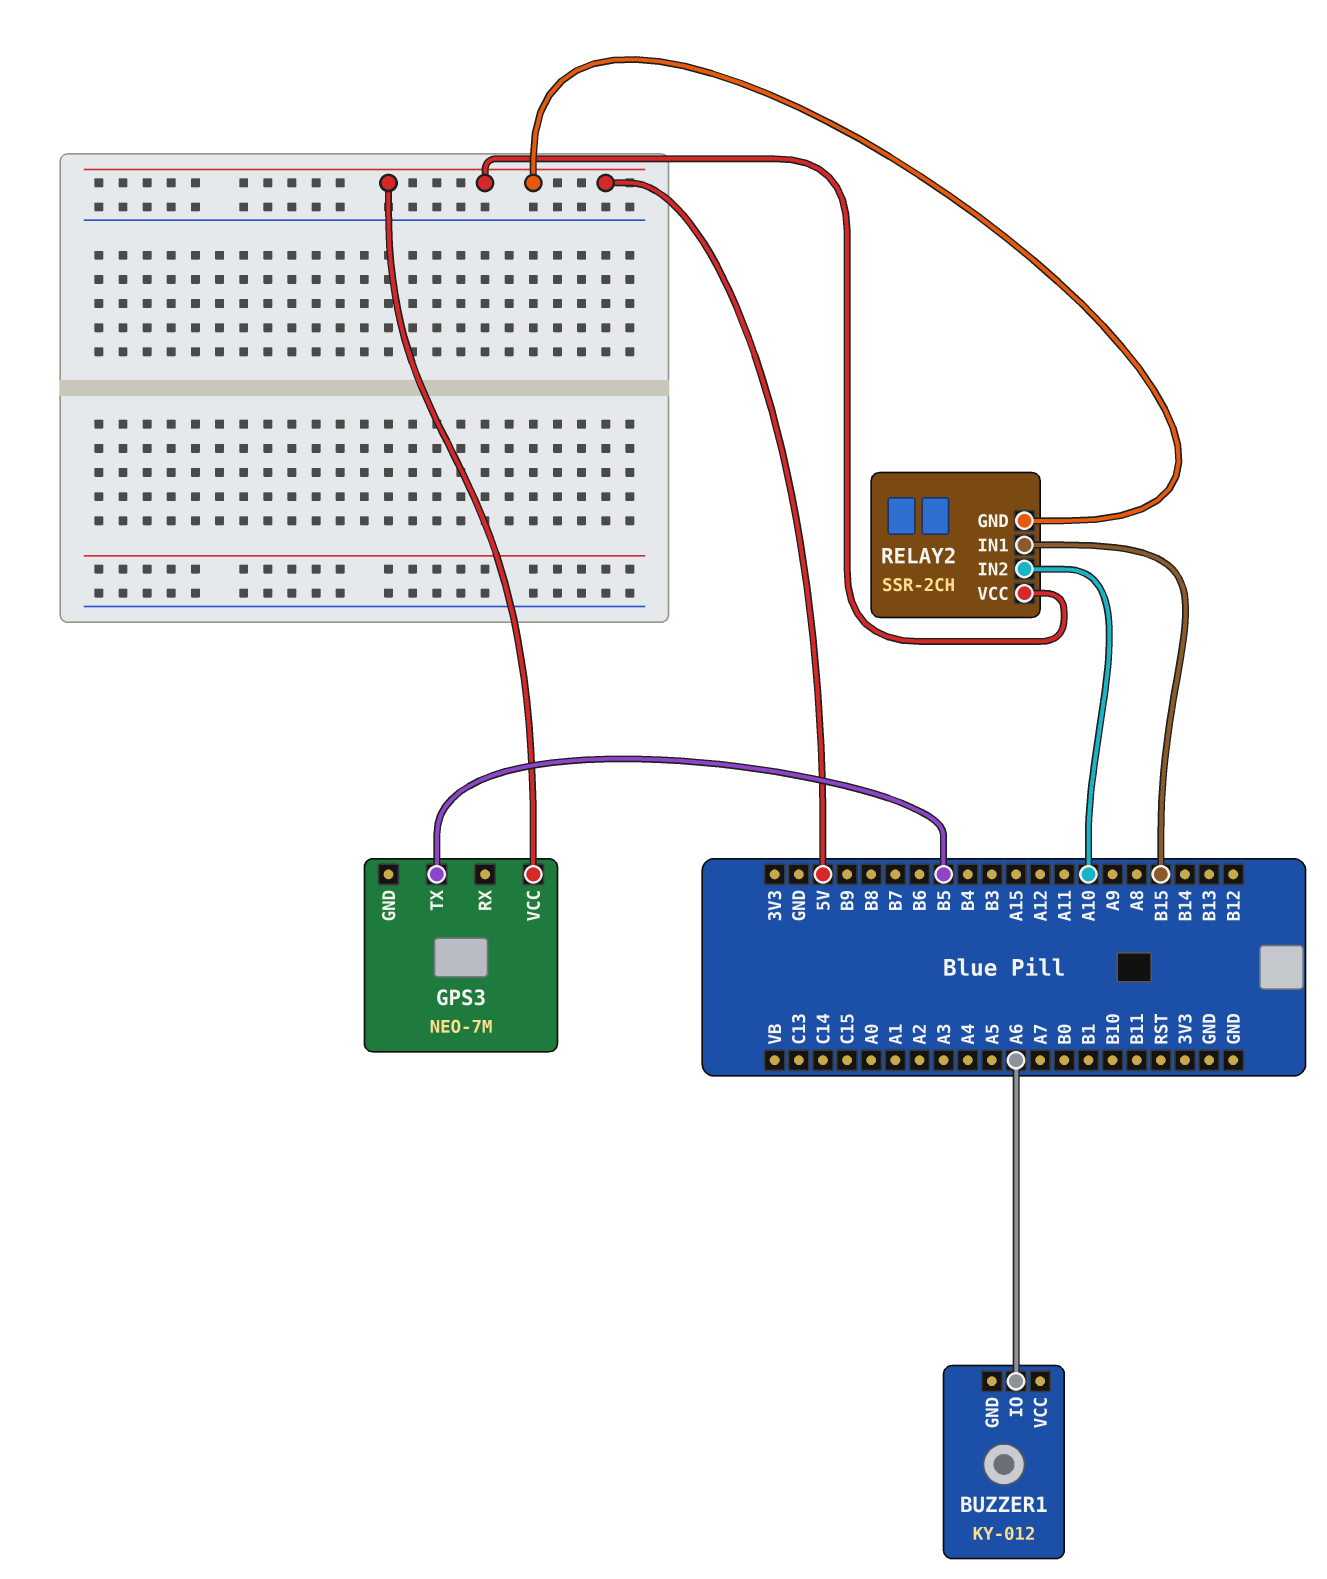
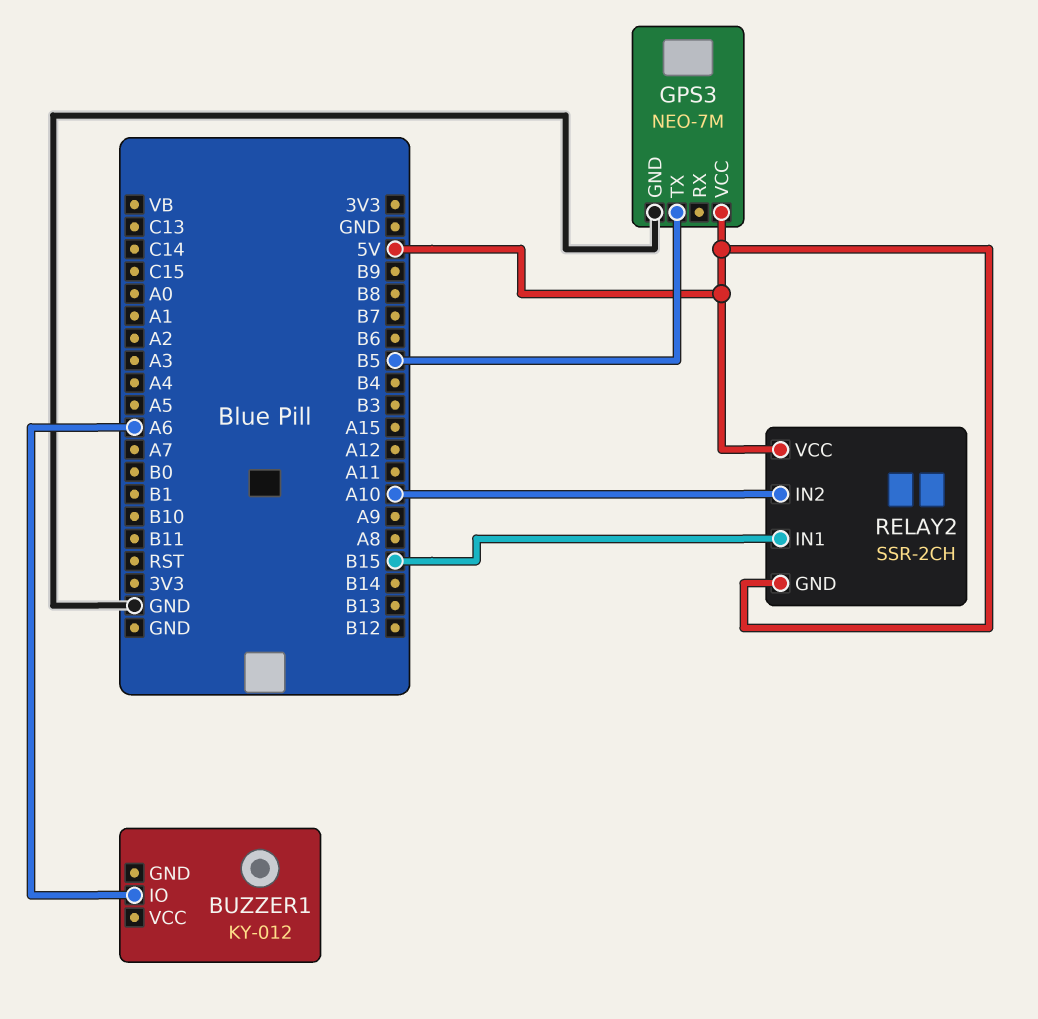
GPS3 pin GND: none -> GND

